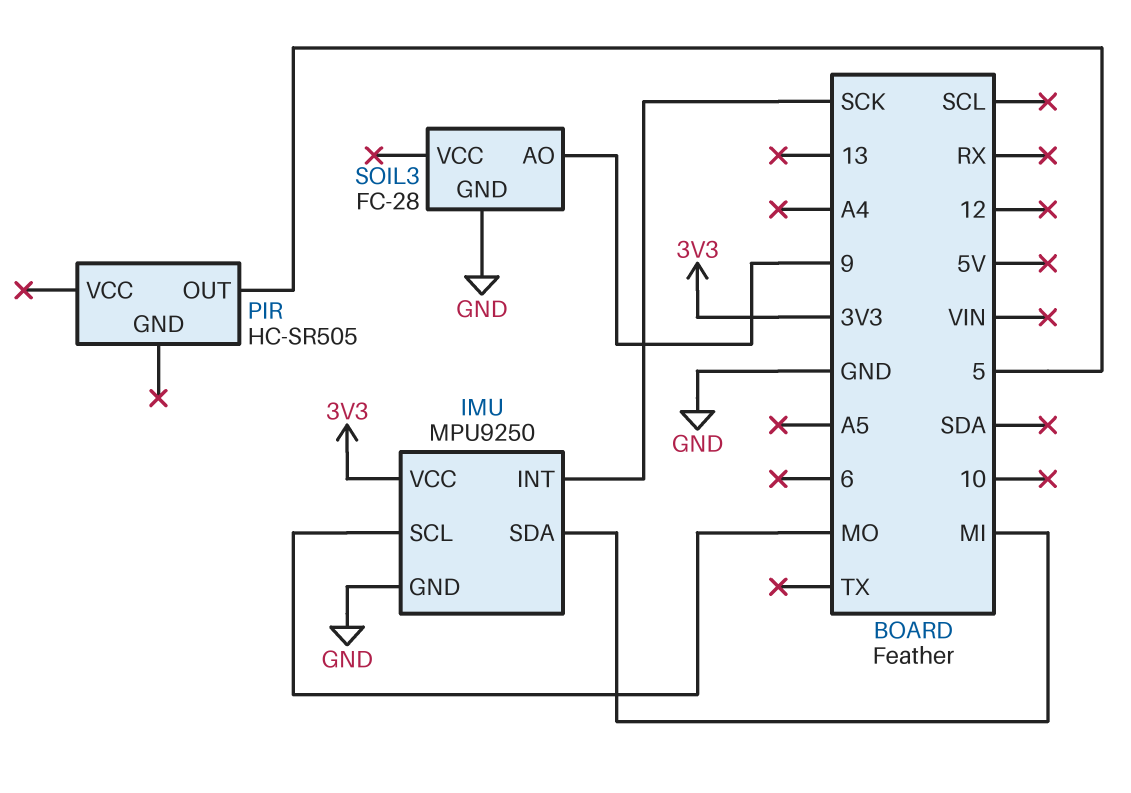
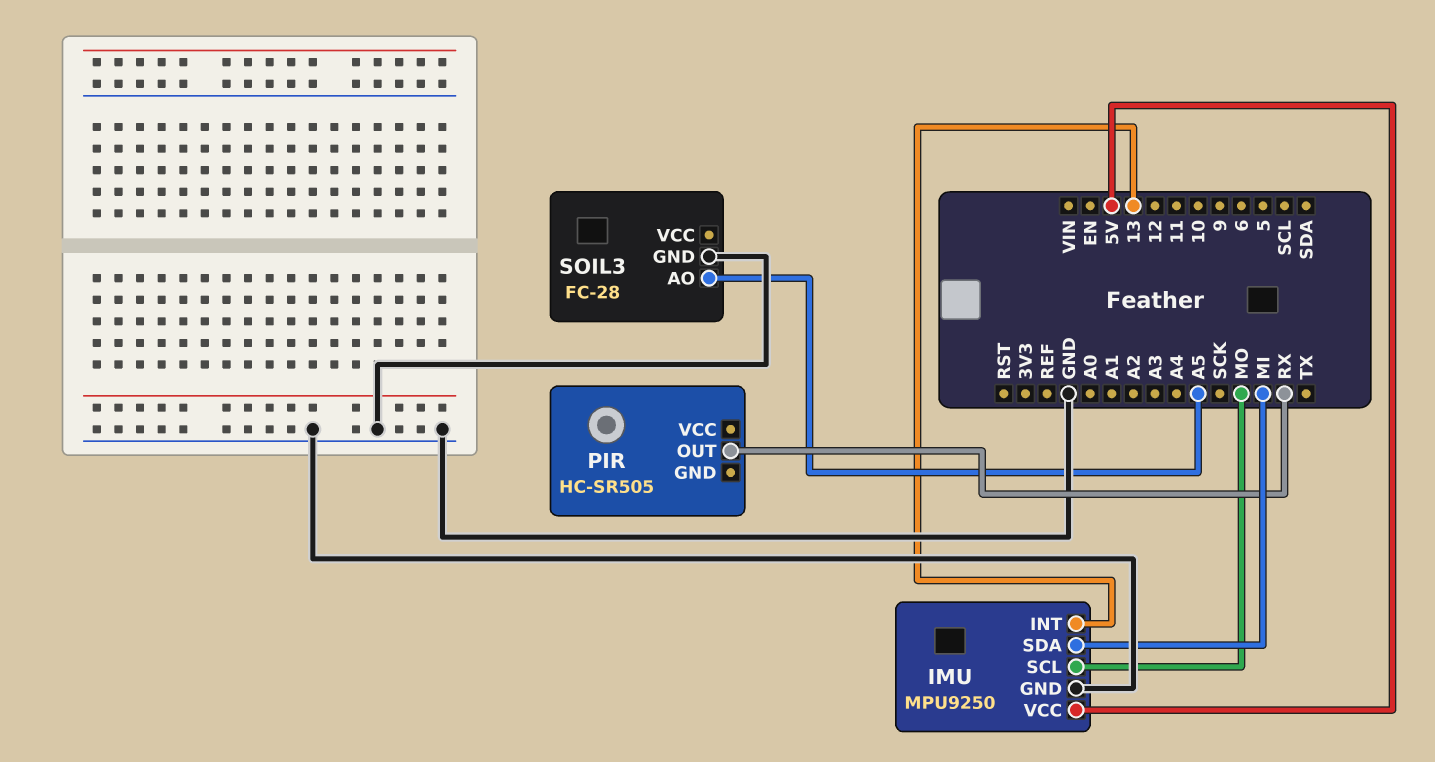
IMU pin INT: SCK -> 13
IMU pin VCC: 3V3 -> 5V
PIR pin OUT: 5 -> RX
SOIL3 pin AO: 9 -> A5

